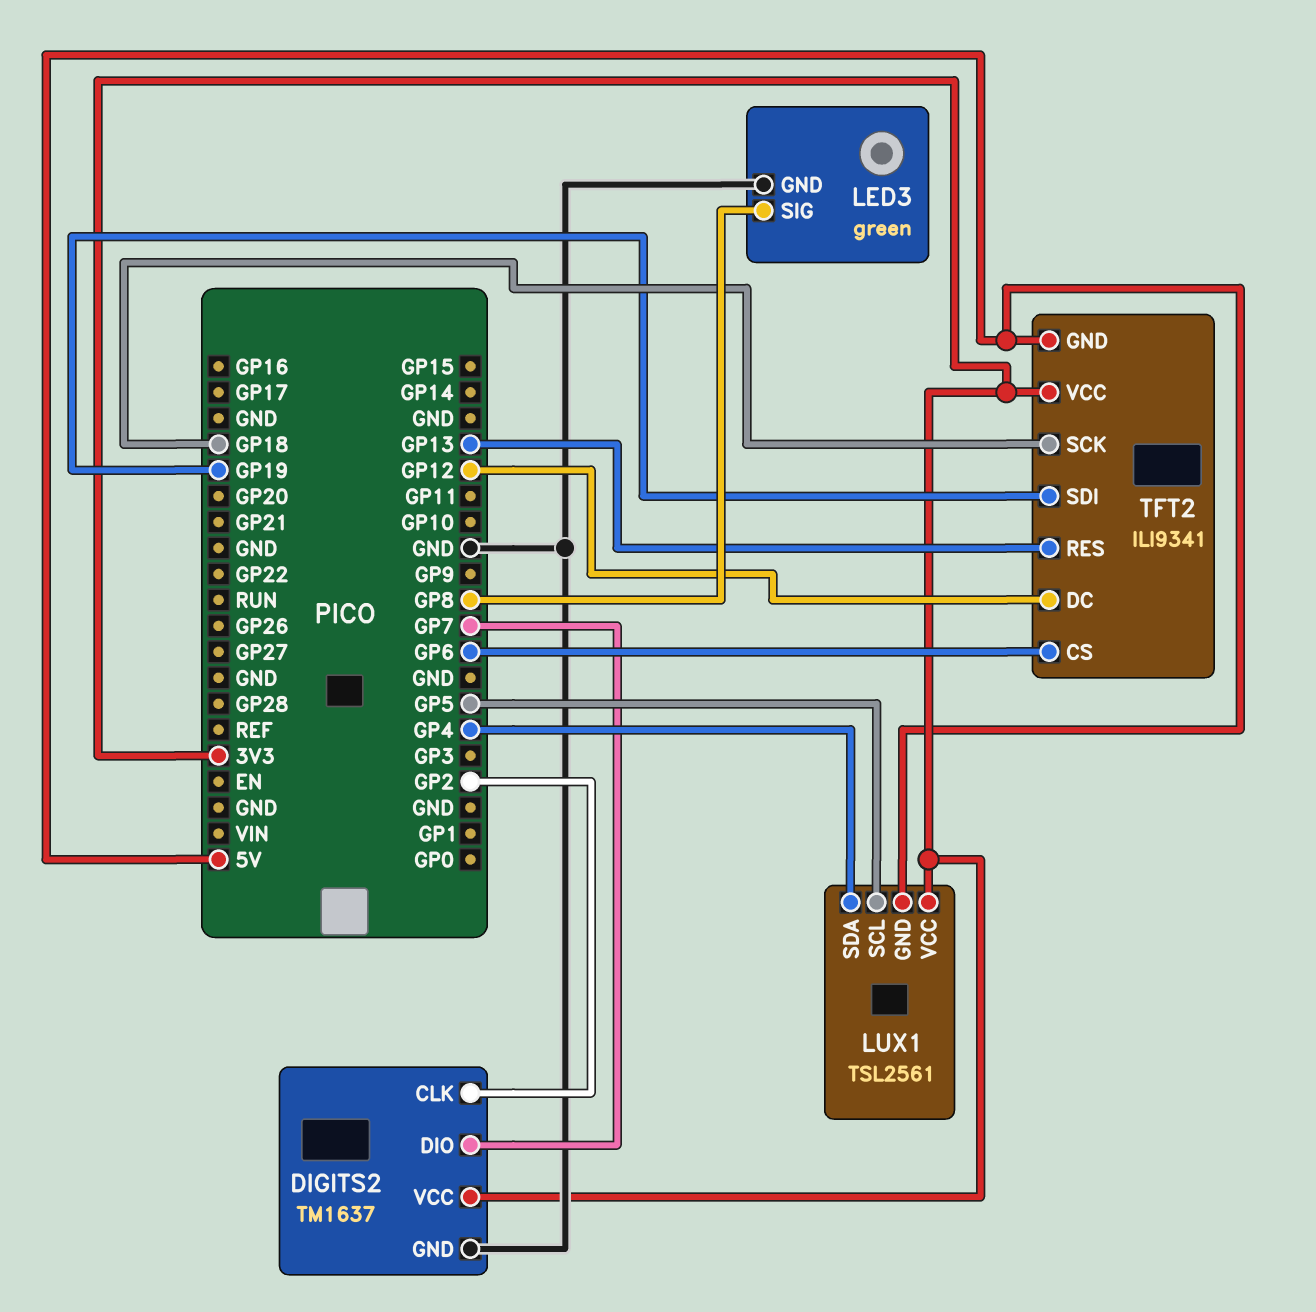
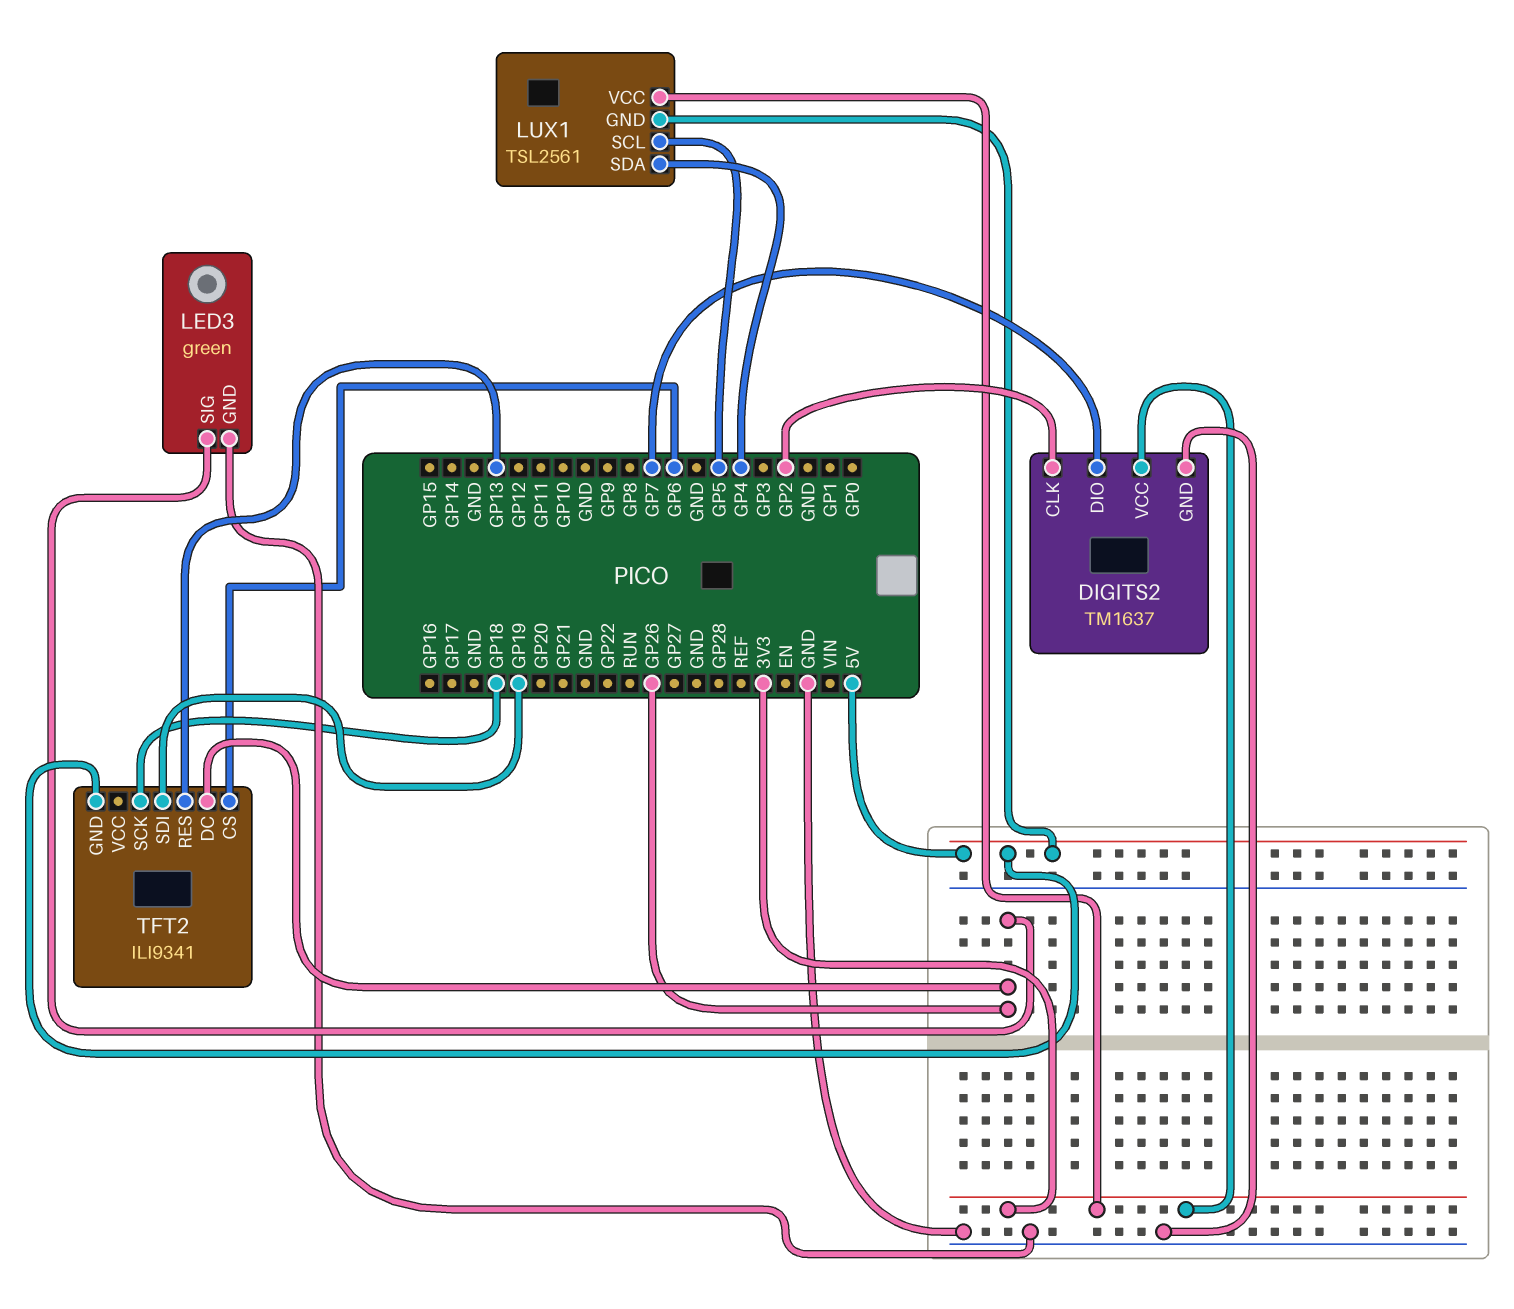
LED3 pin SIG: GP8 -> GP26
TFT2 pin DC: GP12 -> GP26
TFT2 pin VCC: 3V3 -> none

